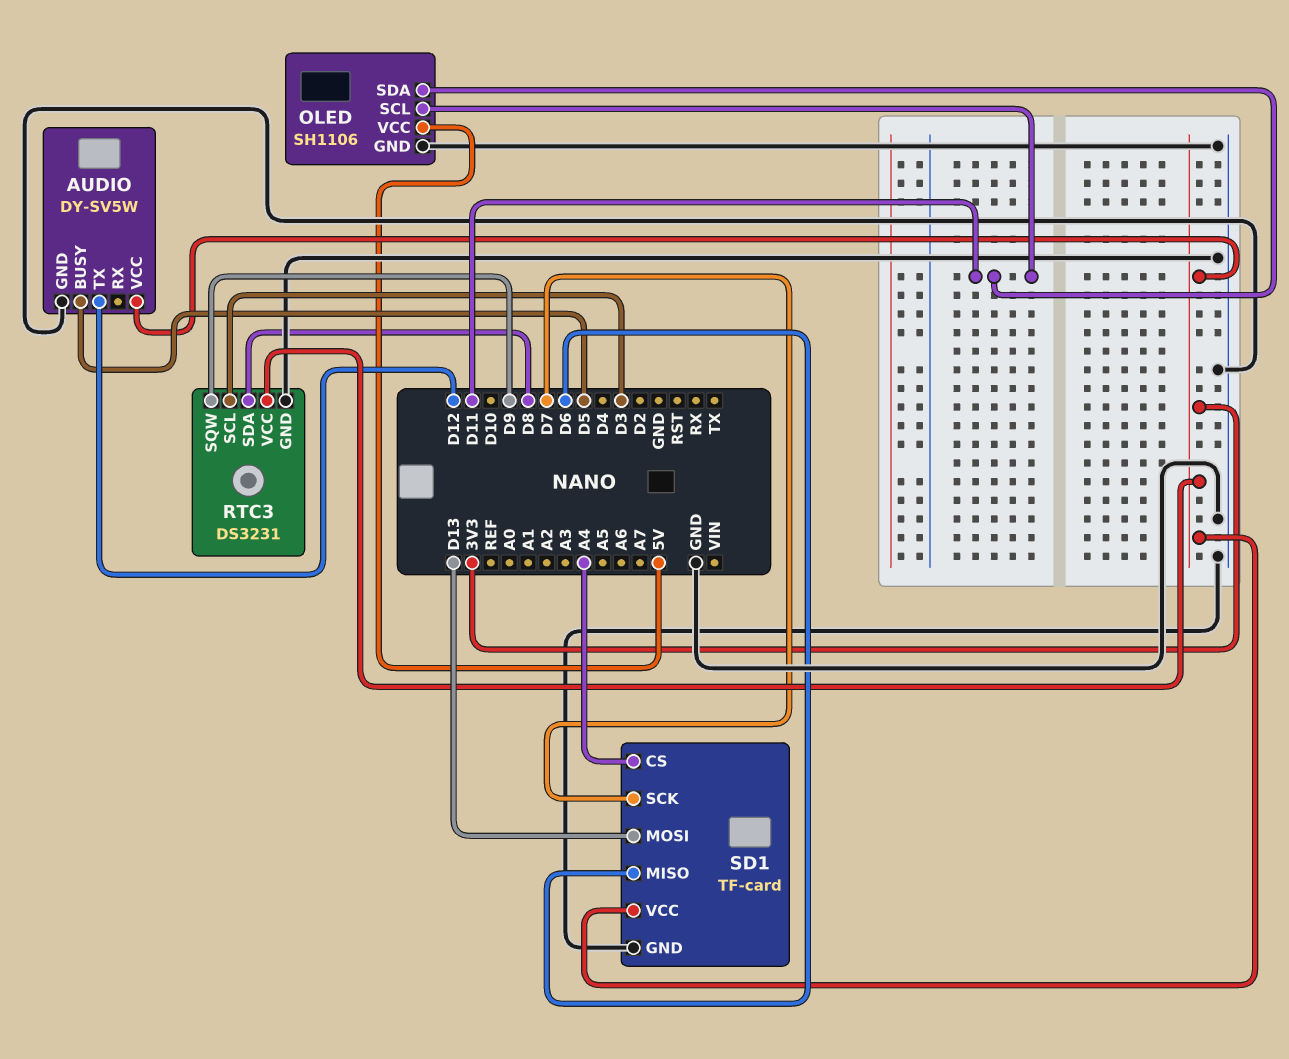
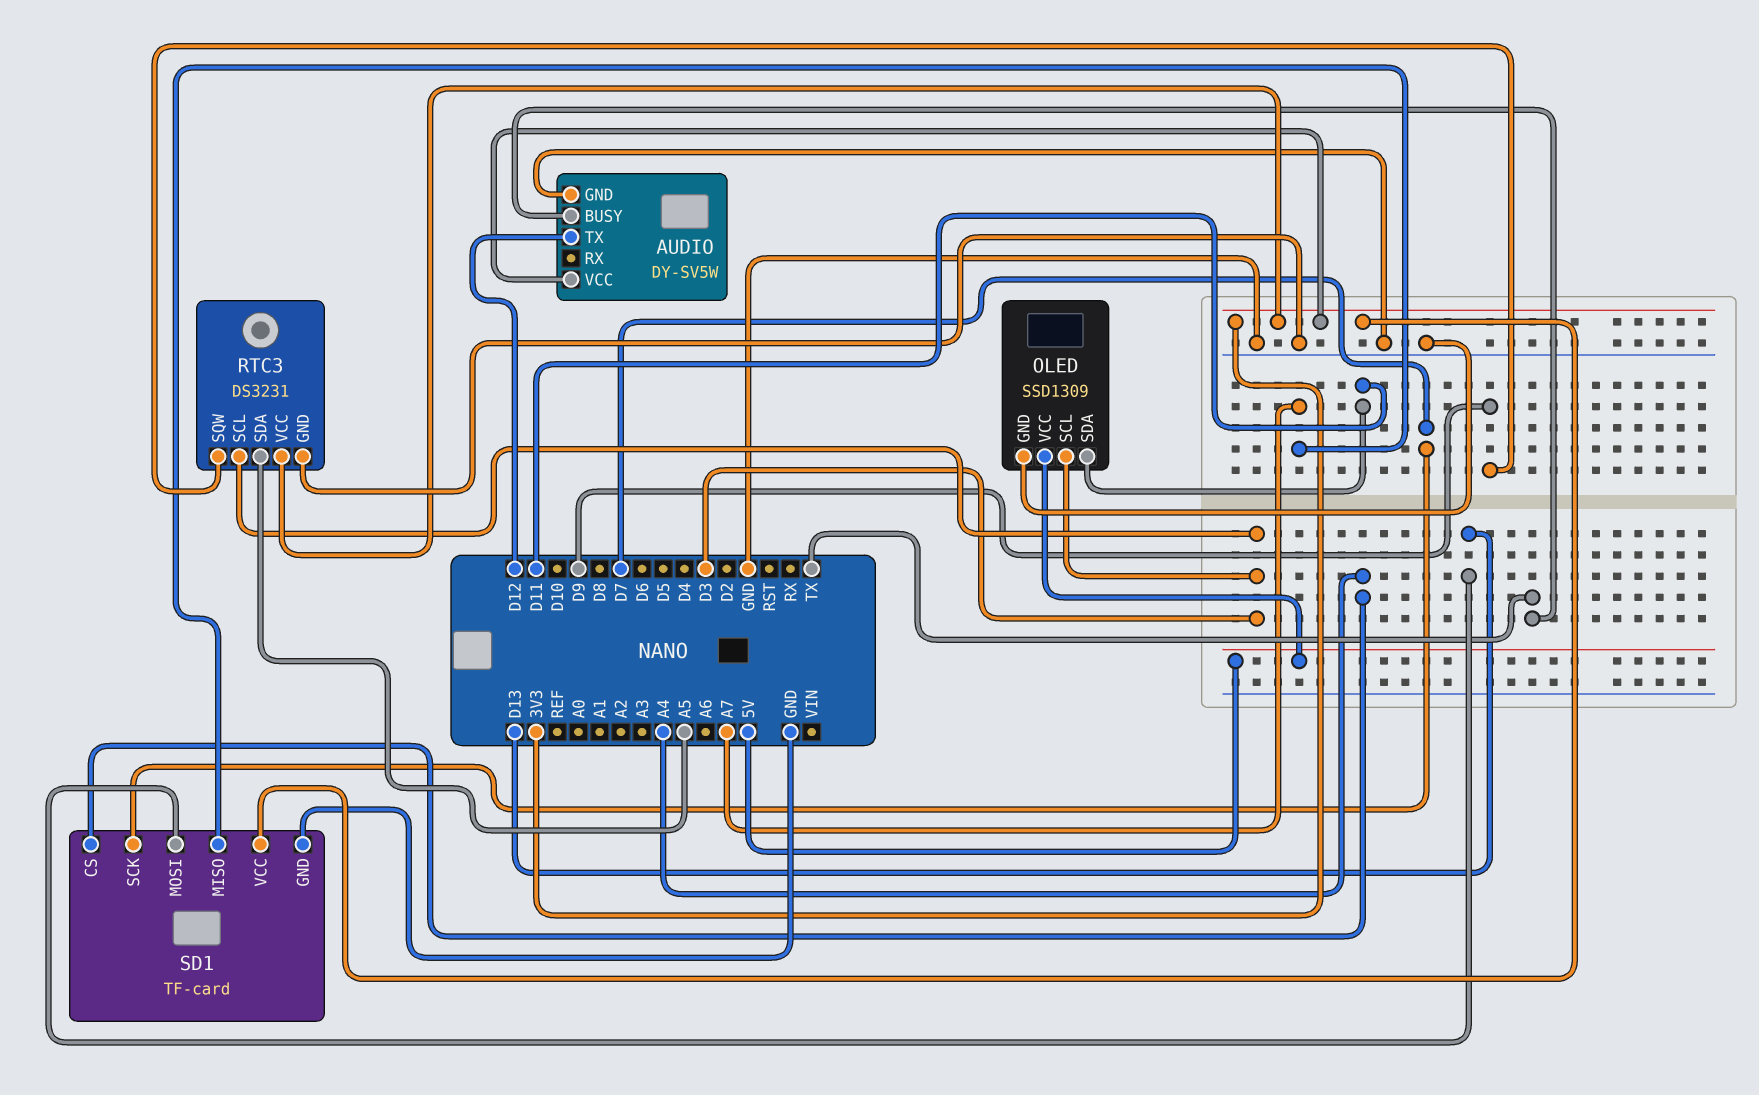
AUDIO pin BUSY: D5 -> TX
OLED: SH1106 -> SSD1309
OLED pin SCL: D11 -> D3
RTC3 pin SDA: D8 -> A5
SD1 pin MISO: D6 -> A7

